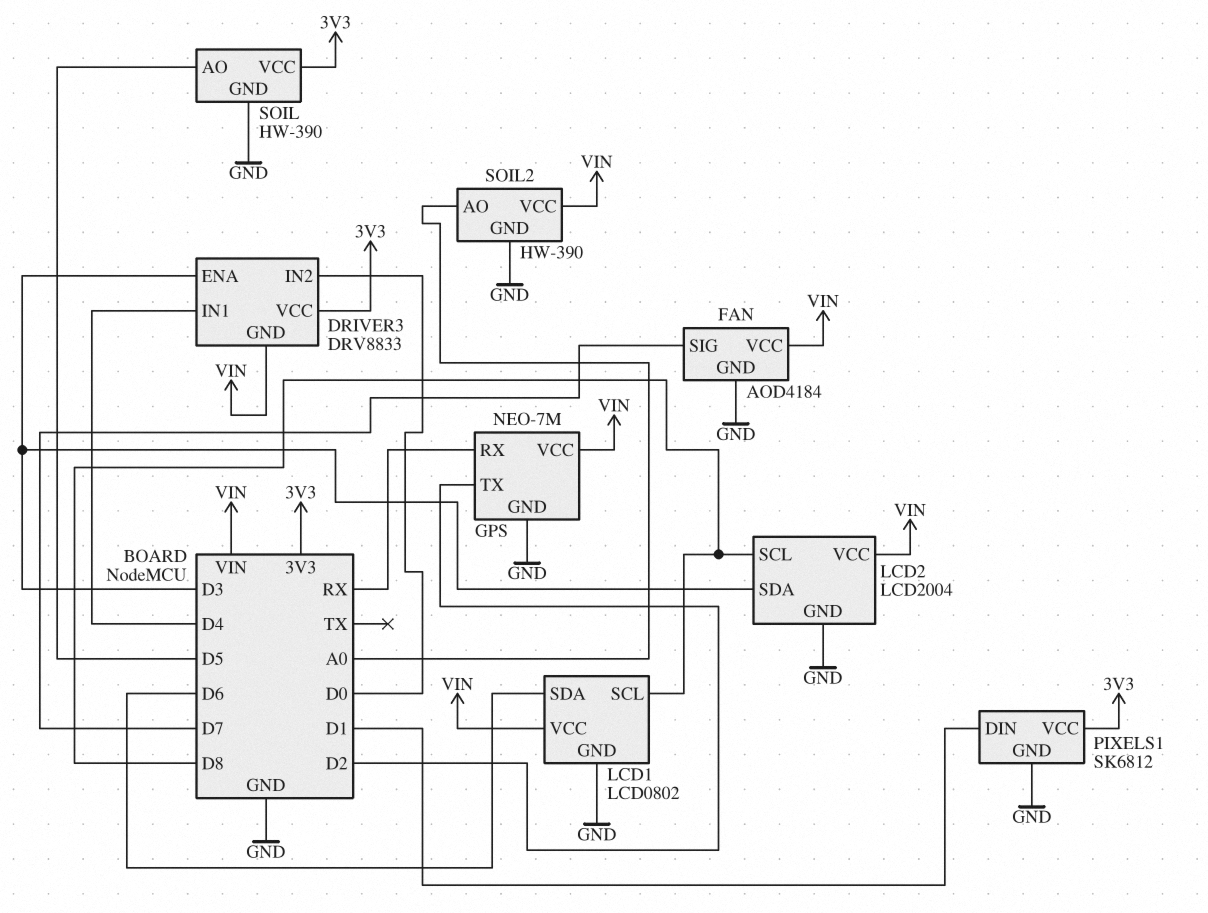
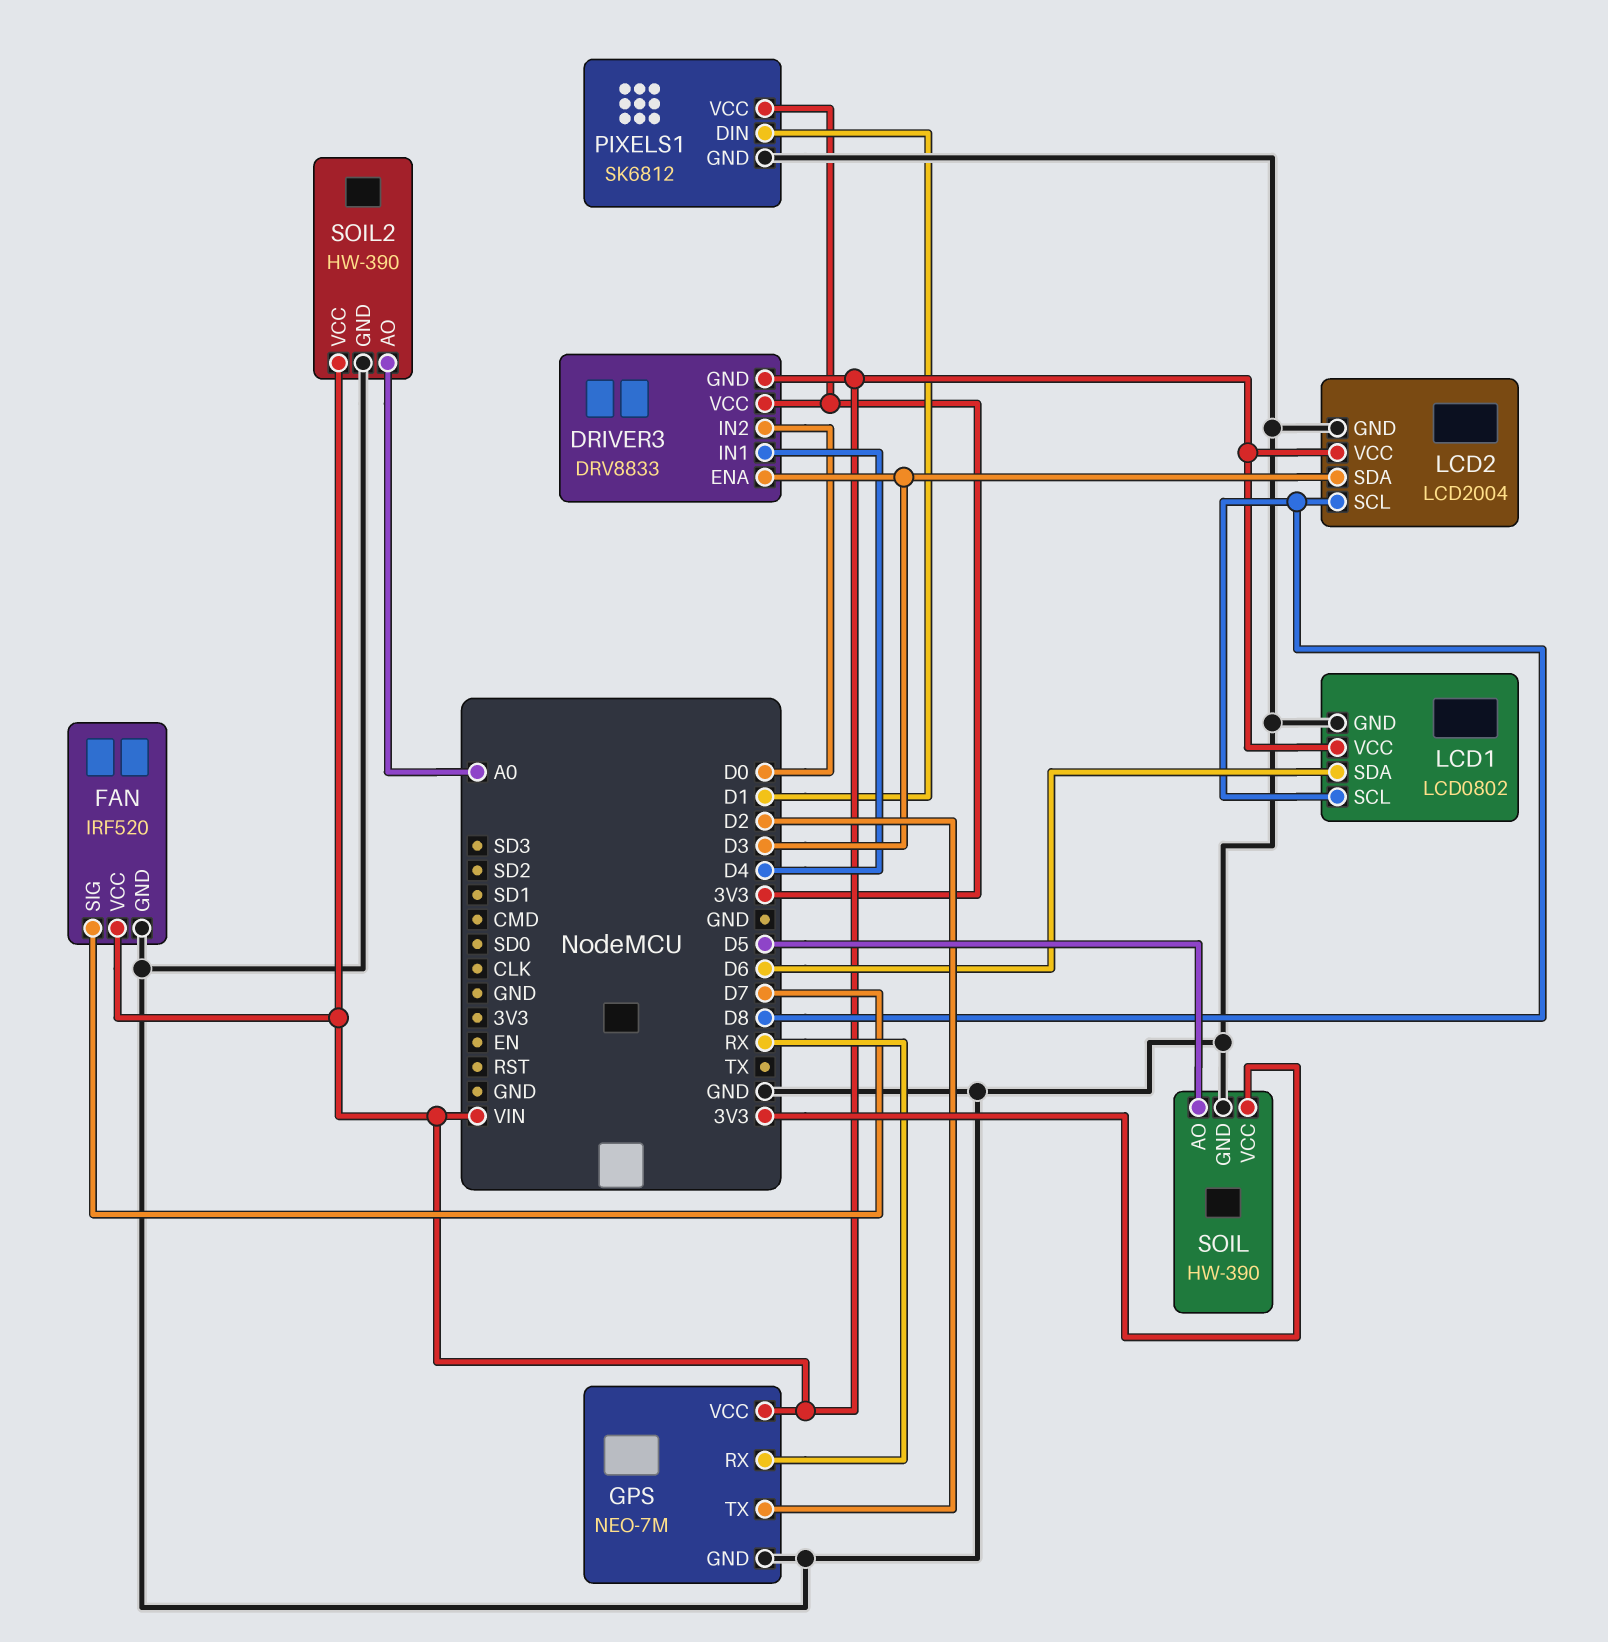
FAN: AOD4184 -> IRF520

